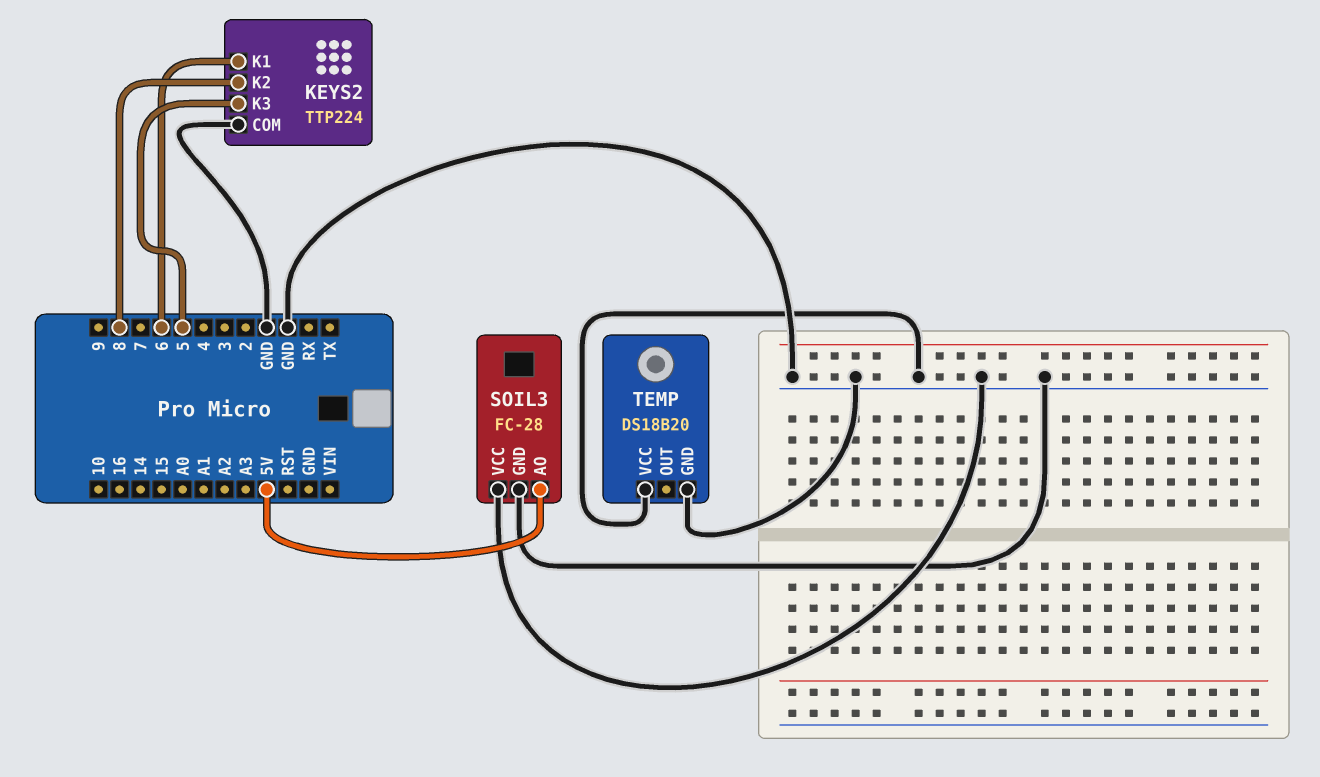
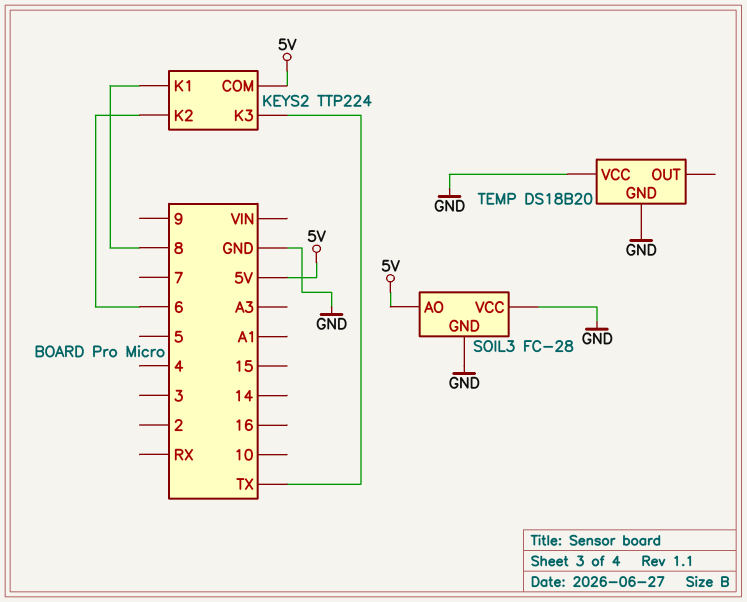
KEYS2 pin COM: GND -> 5V
KEYS2 pin K1: 6 -> 8
KEYS2 pin K2: 8 -> 6
KEYS2 pin K3: 5 -> TX

